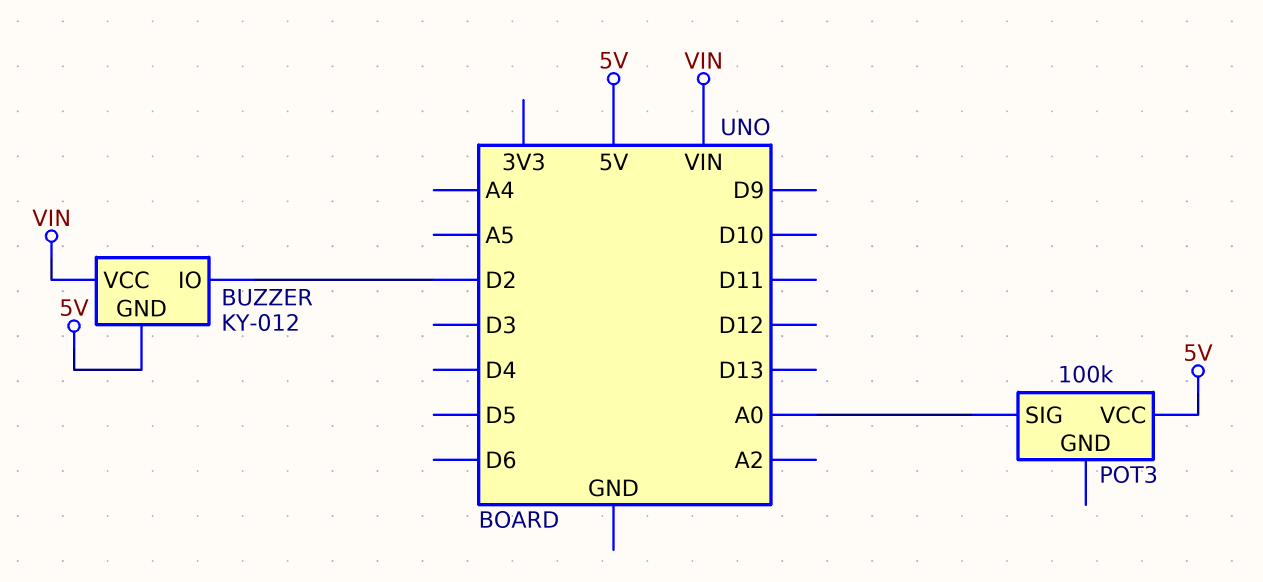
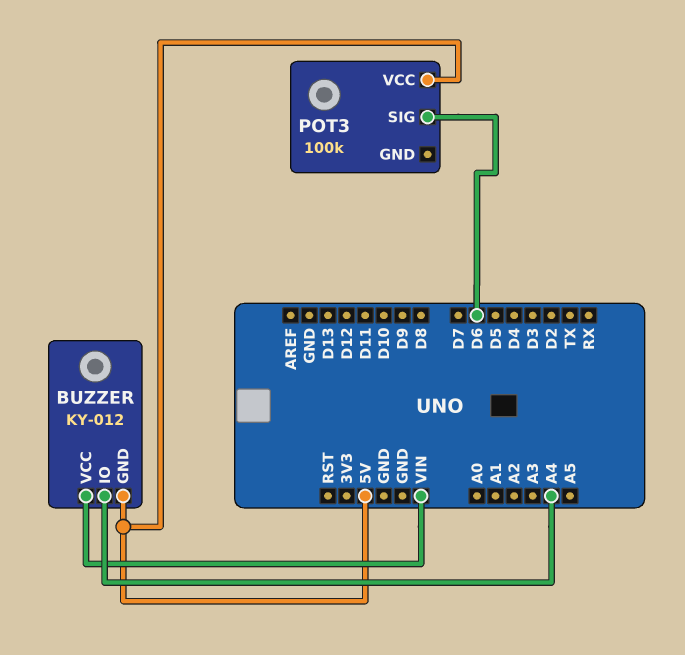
BUZZER pin IO: D2 -> A4
POT3 pin SIG: A0 -> D6

